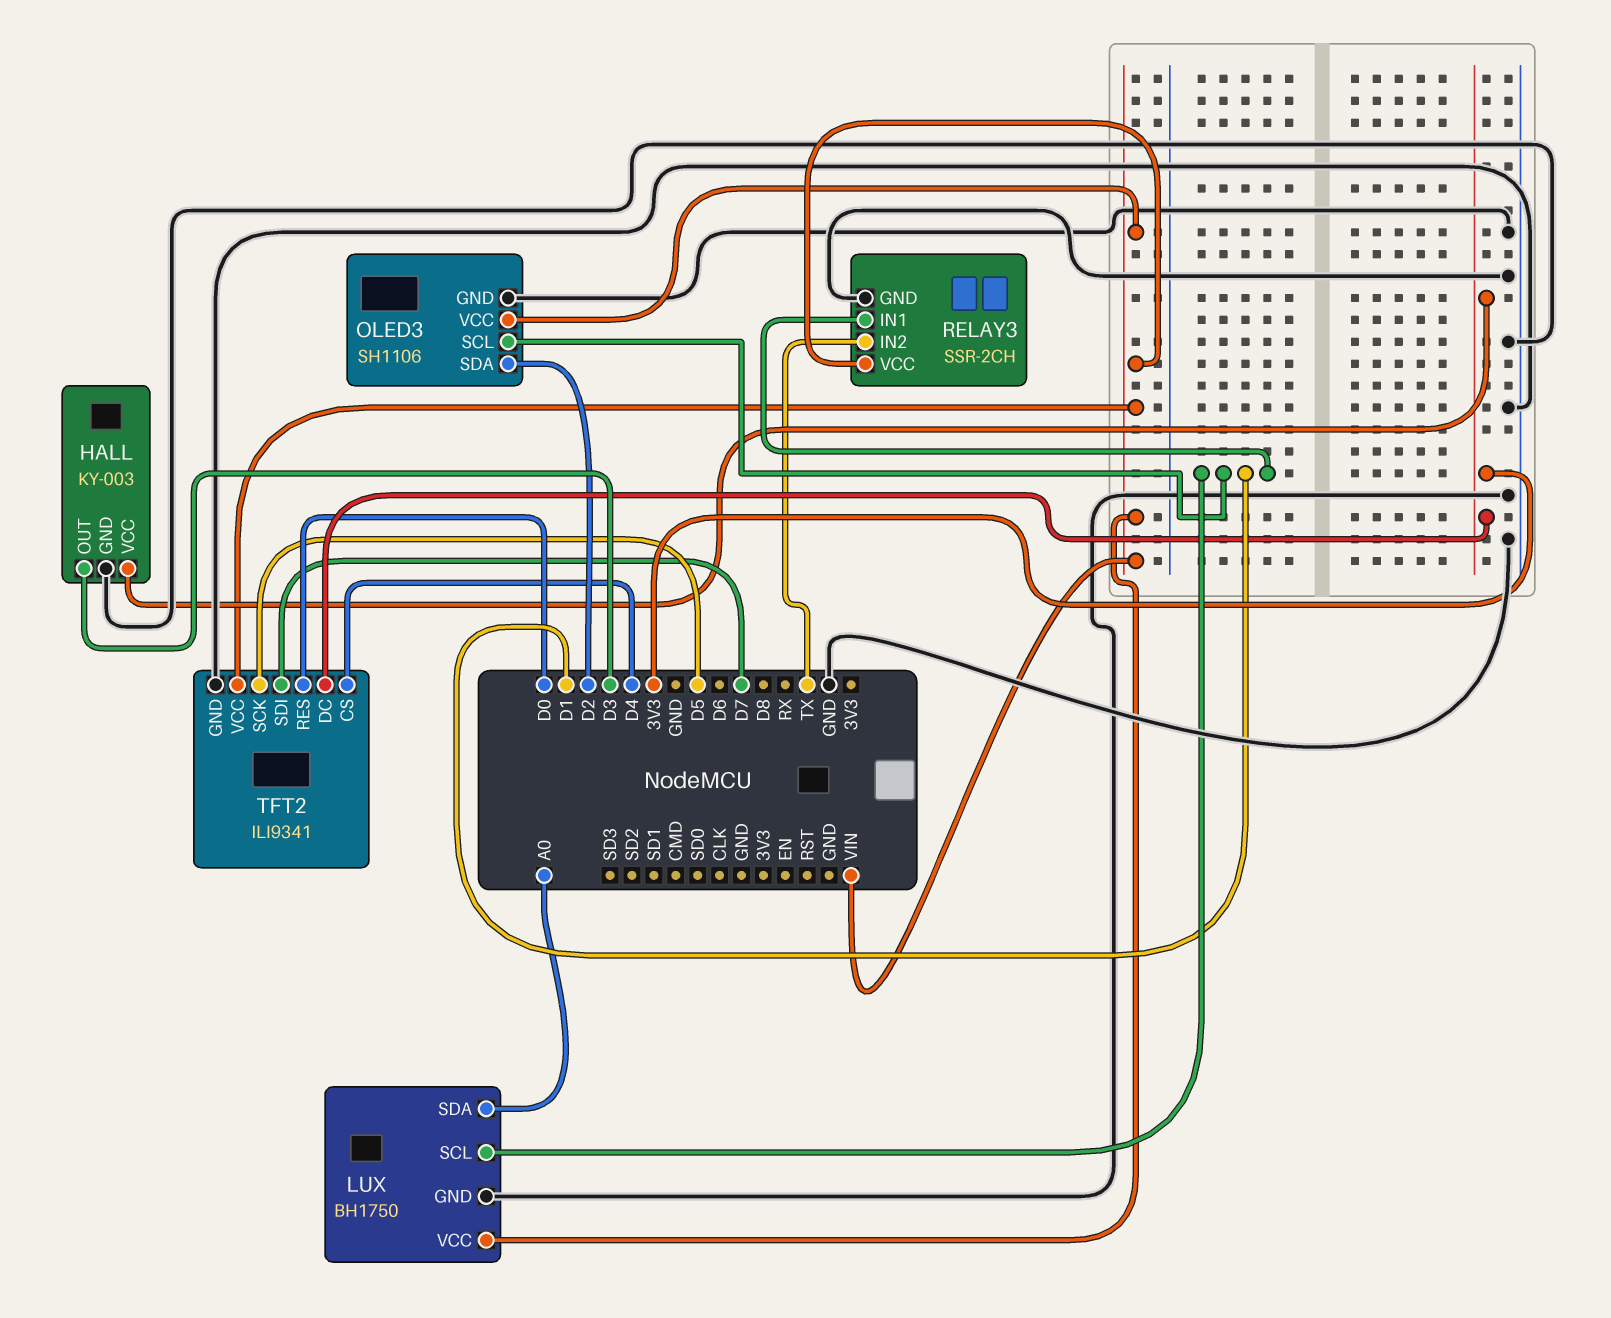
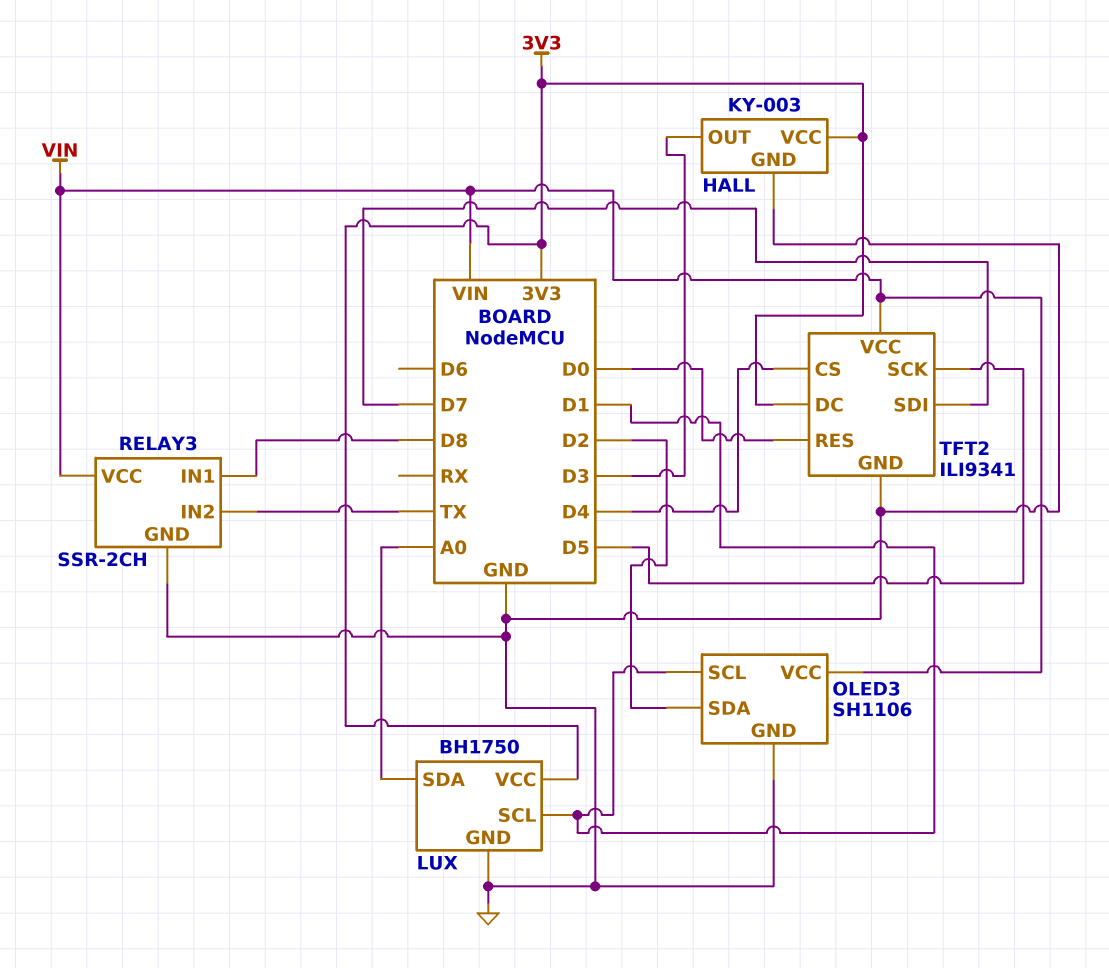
LUX pin VCC: VIN -> 3V3
RELAY3 pin IN1: D1 -> D8

